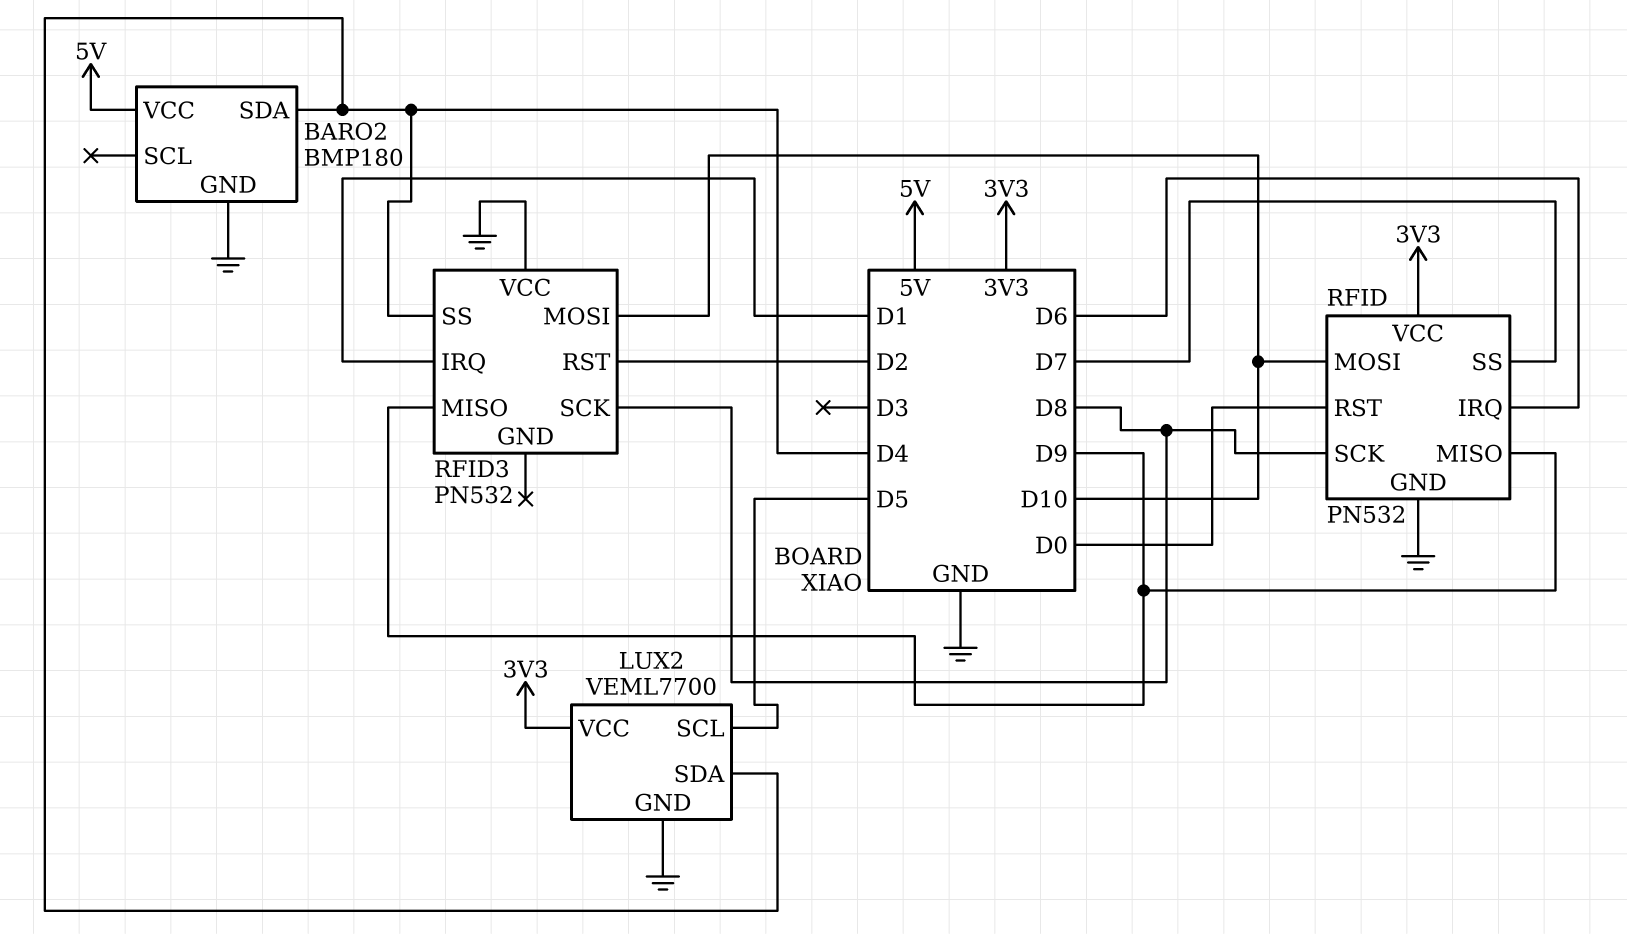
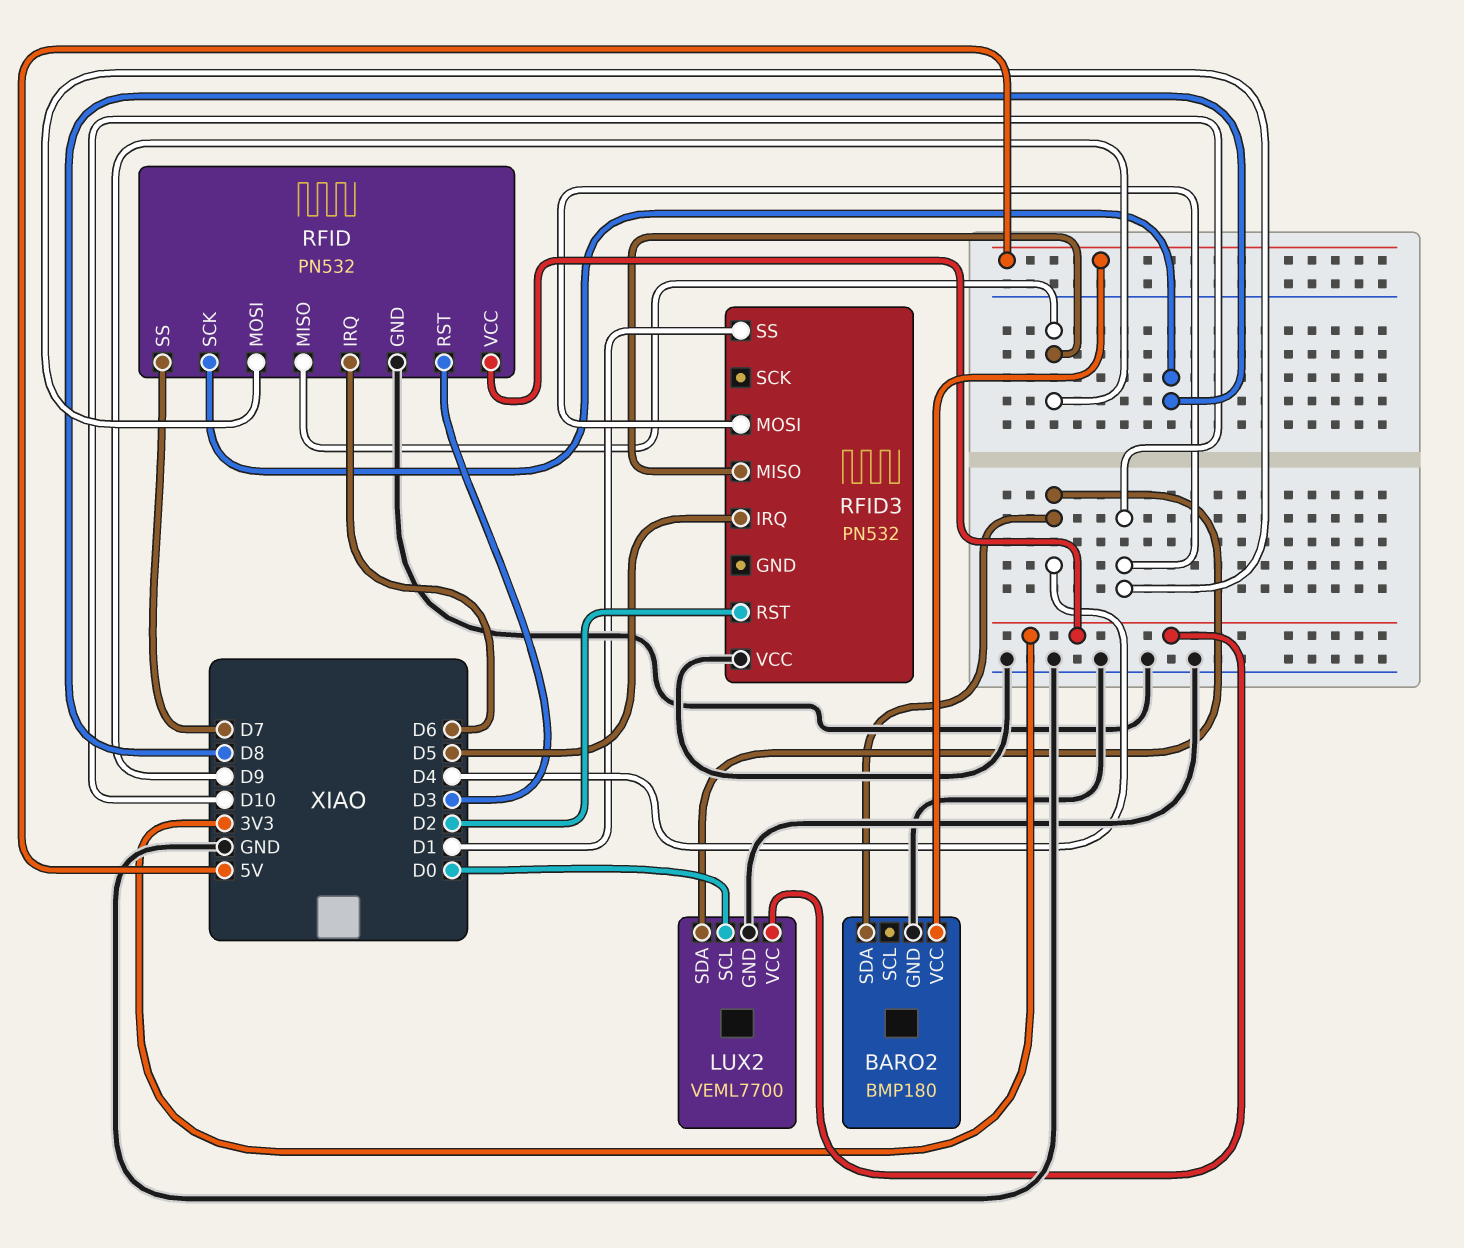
LUX2 pin SCL: D5 -> D0
RFID pin RST: D0 -> D3
RFID3 pin IRQ: D1 -> D5
RFID3 pin SCK: D8 -> none
RFID3 pin SS: D4 -> D1

